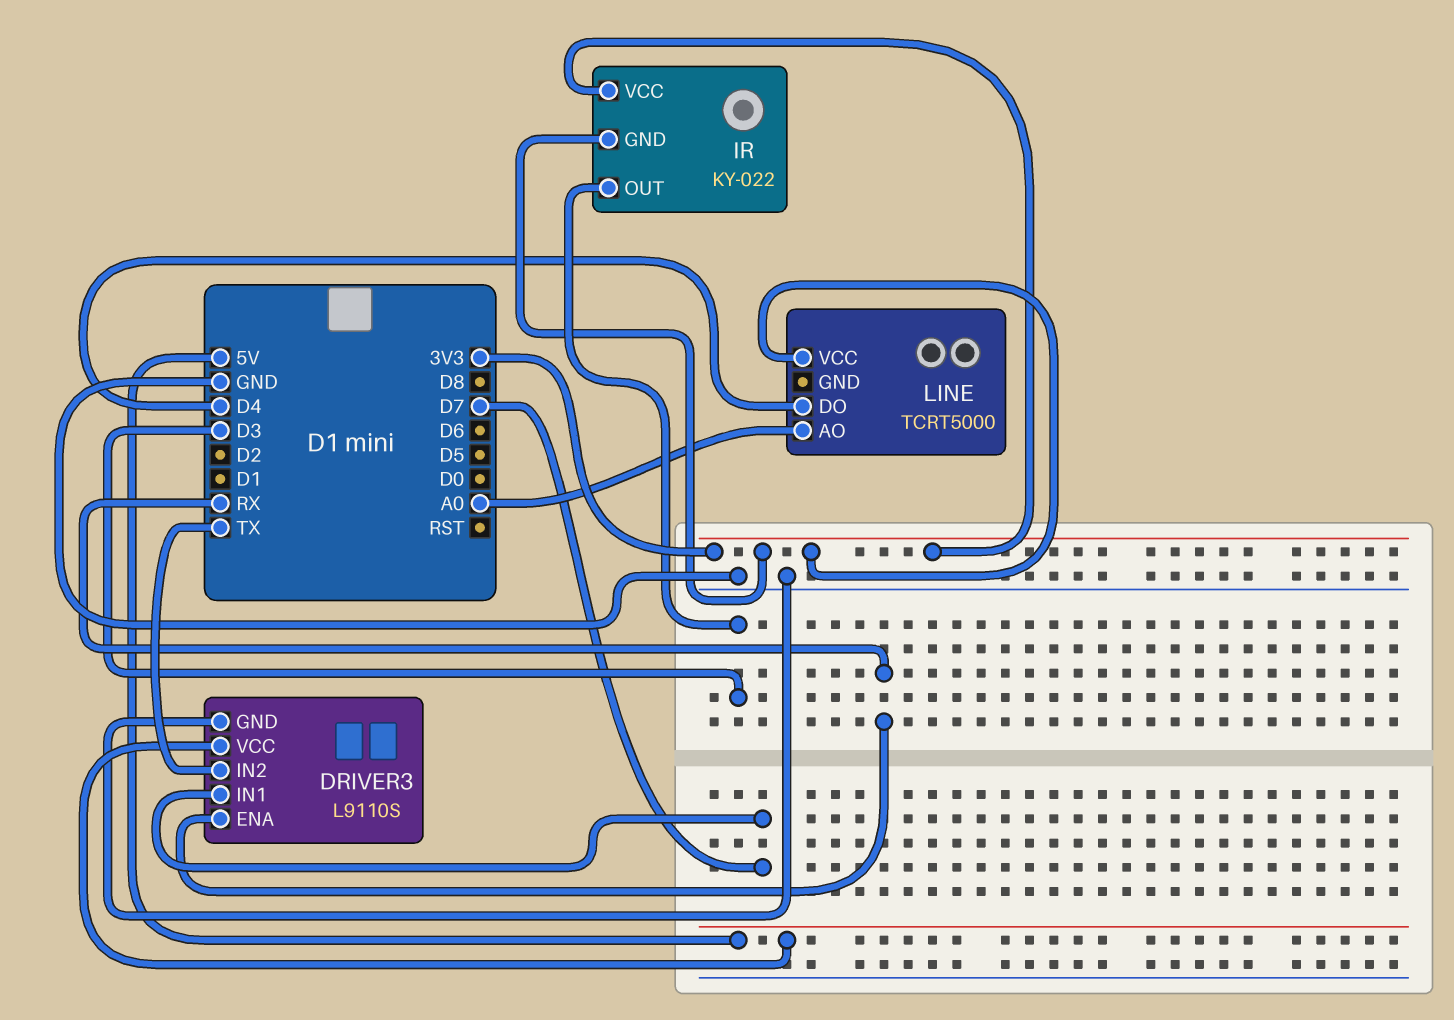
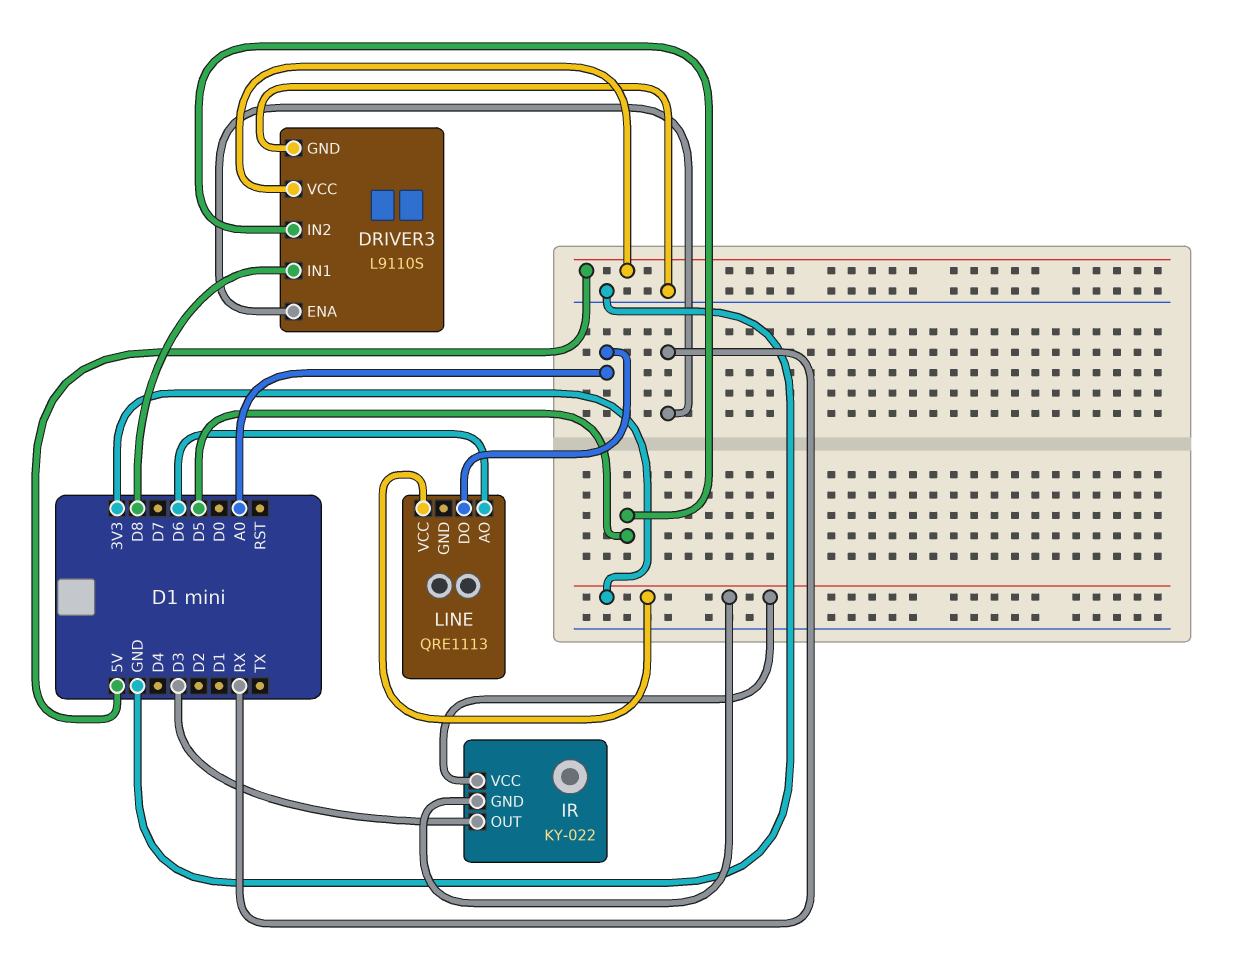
DRIVER3 pin IN1: D7 -> D8
DRIVER3 pin IN2: TX -> D5
LINE: TCRT5000 -> QRE1113
LINE pin AO: A0 -> D6
LINE pin DO: D4 -> A0

